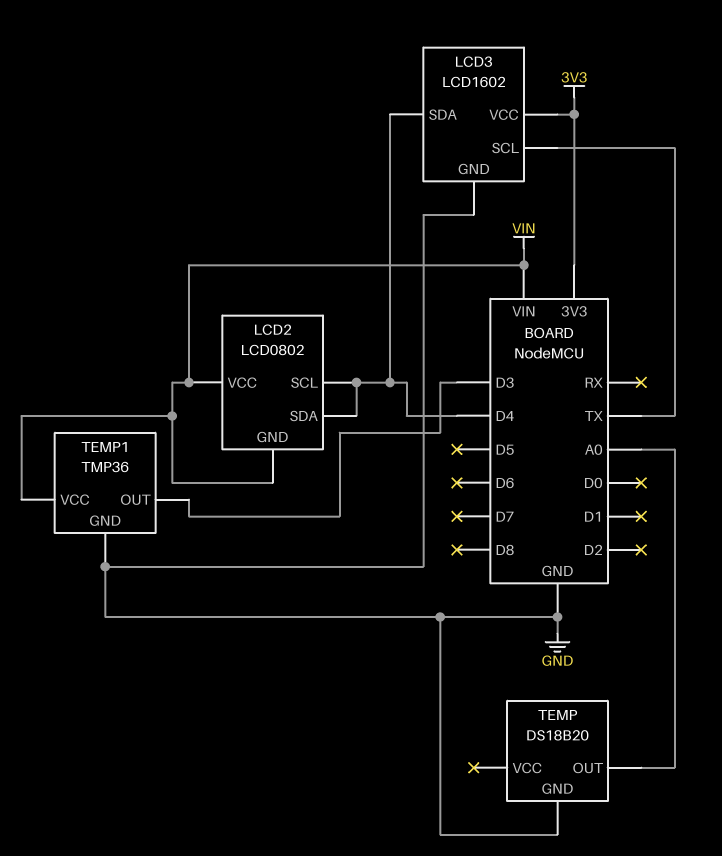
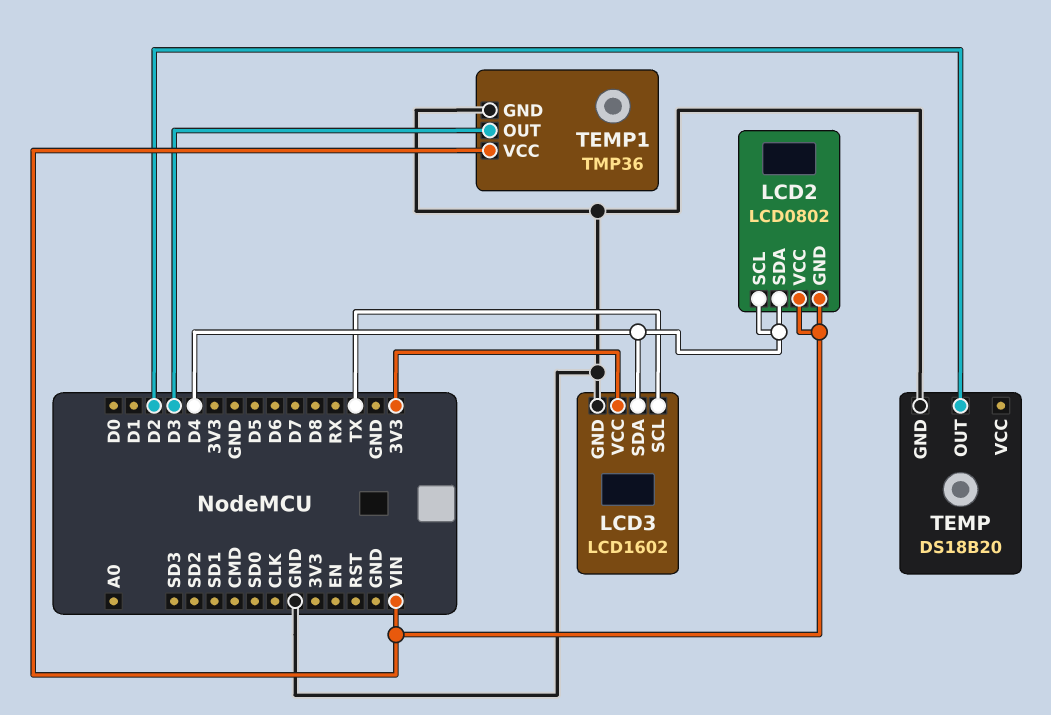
TEMP pin OUT: A0 -> D2

